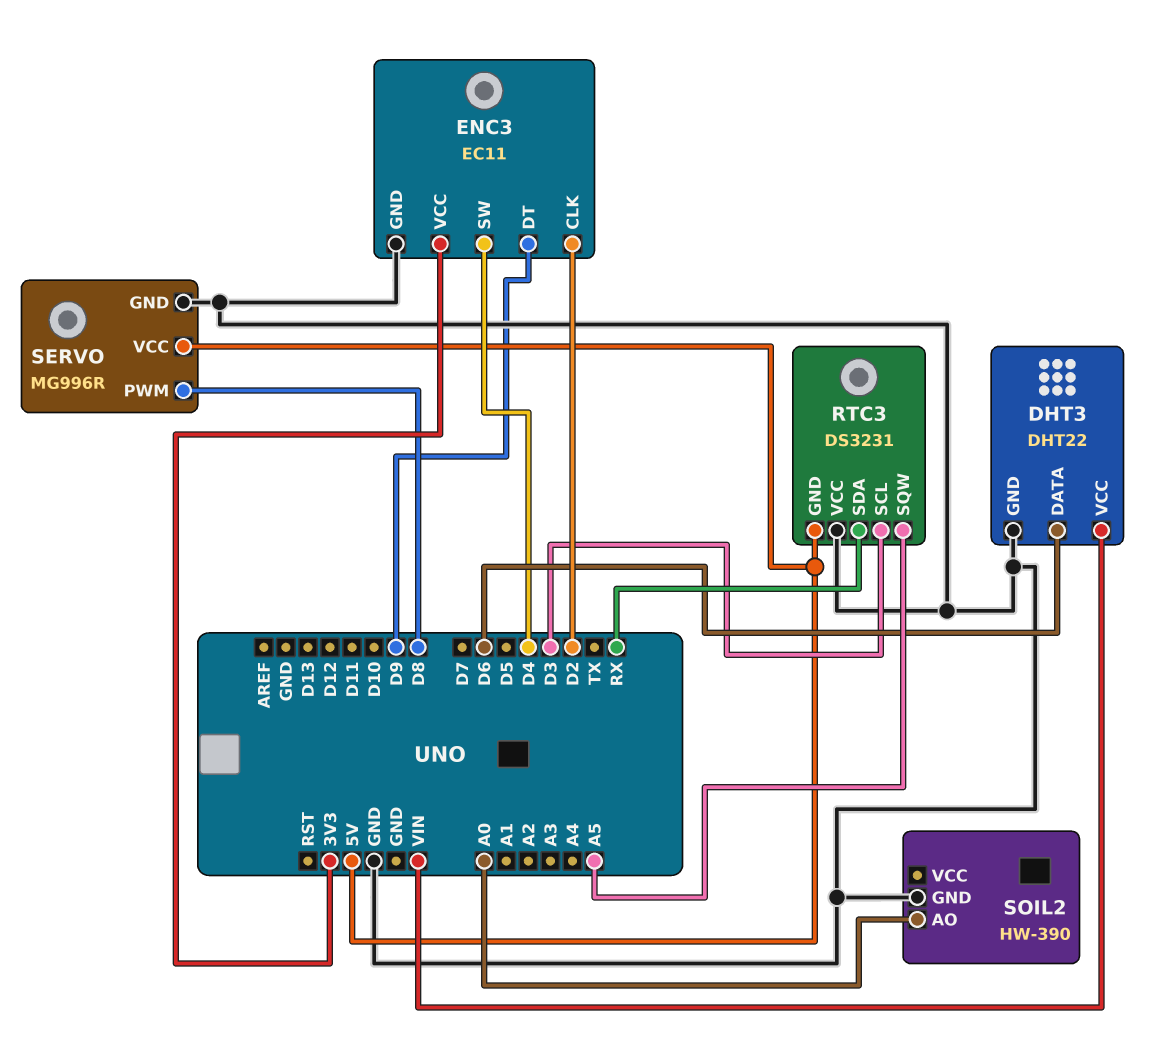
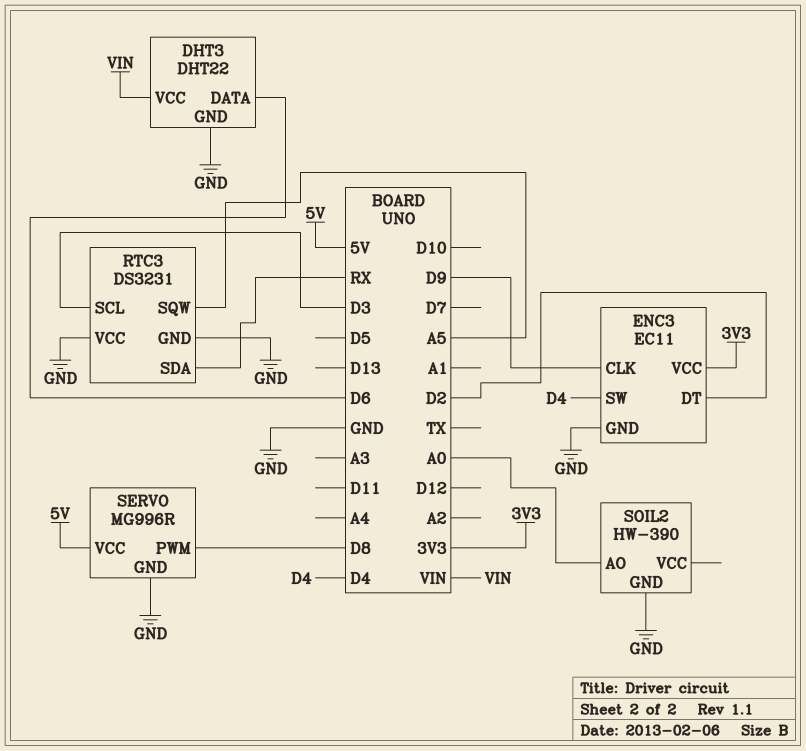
ENC3 pin CLK: D2 -> D9
ENC3 pin DT: D9 -> D2
RTC3 pin GND: 5V -> GND

